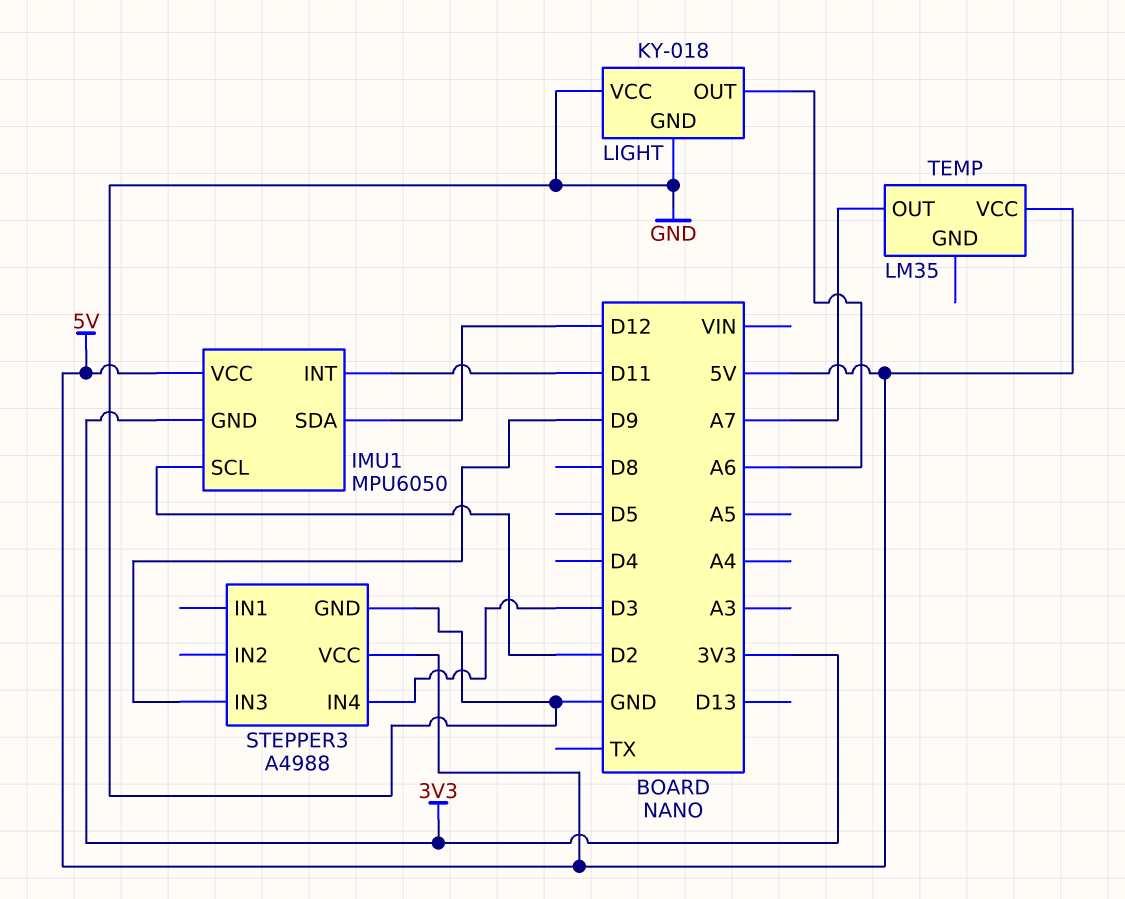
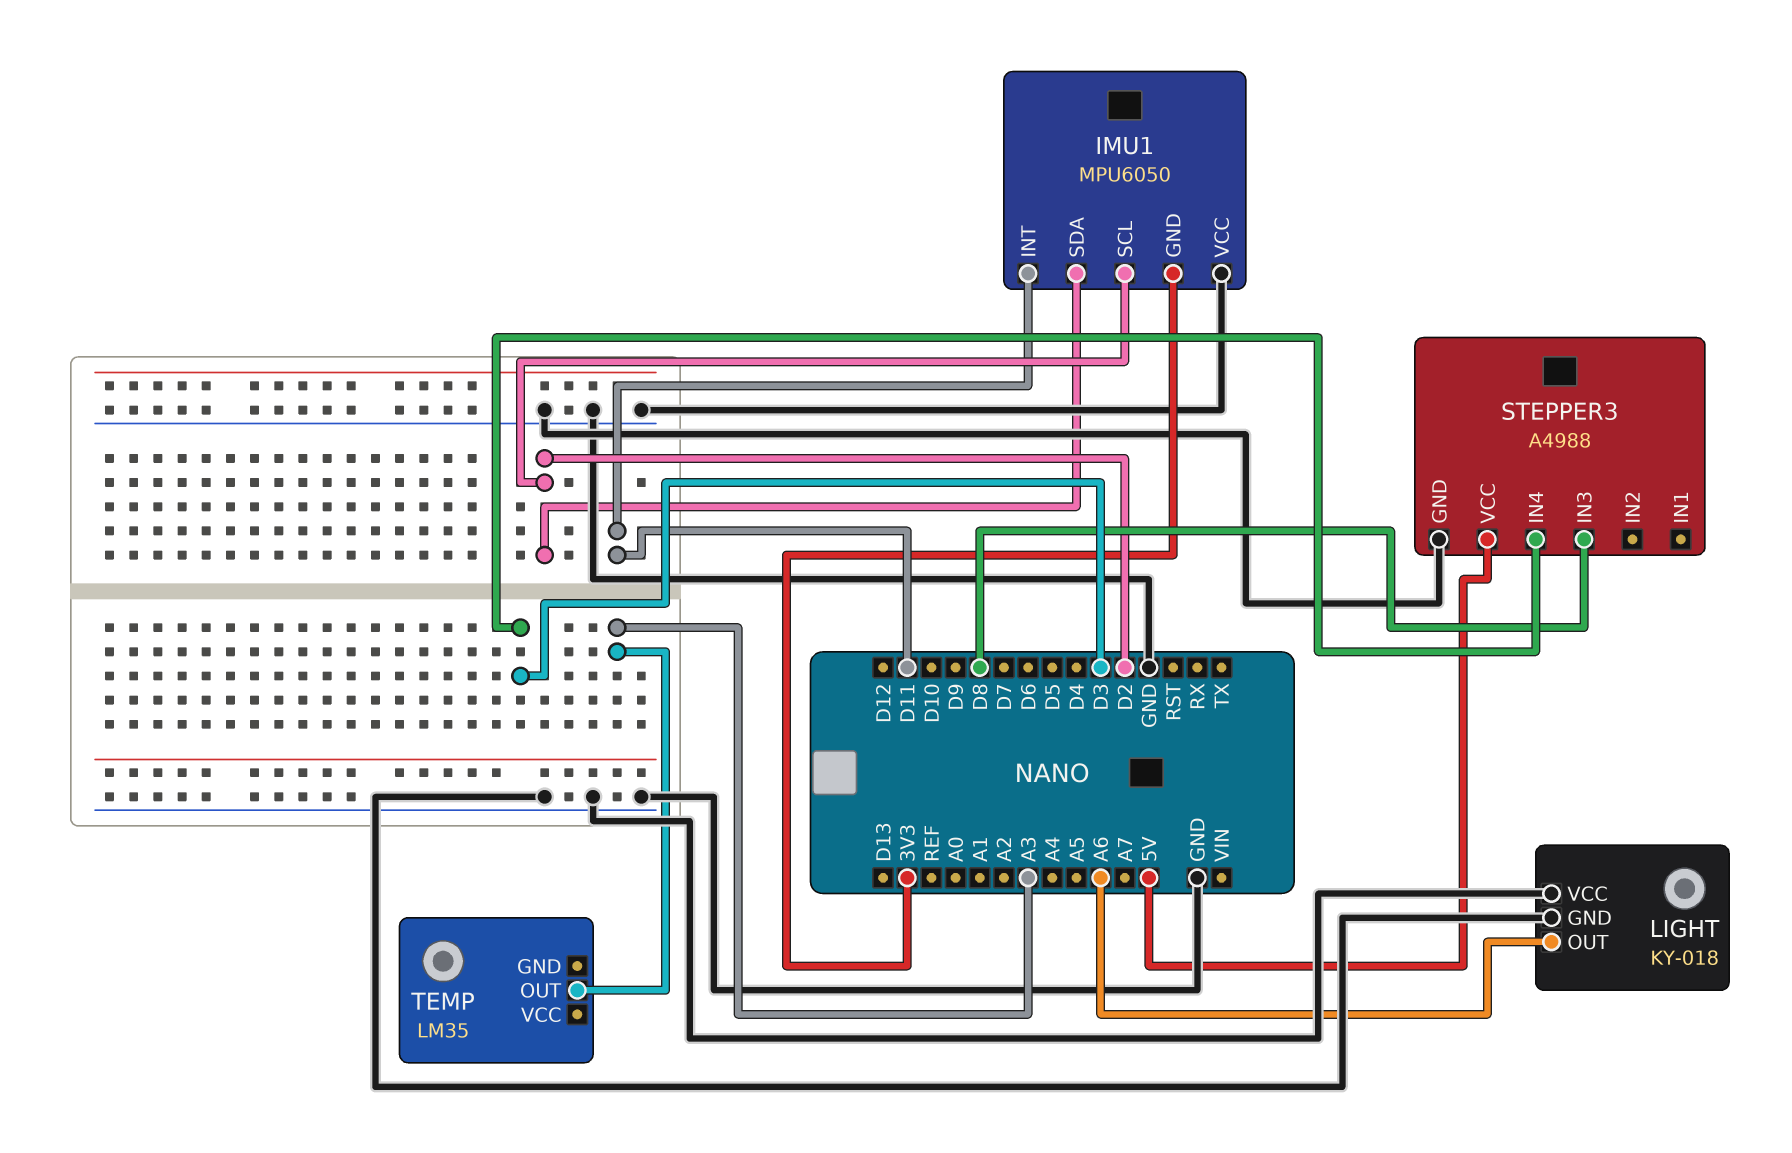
IMU1 pin SDA: D12 -> D2
IMU1 pin VCC: 5V -> GND
STEPPER3 pin IN3: D9 -> D8
TEMP pin OUT: A7 -> A3
TEMP pin VCC: 5V -> none

